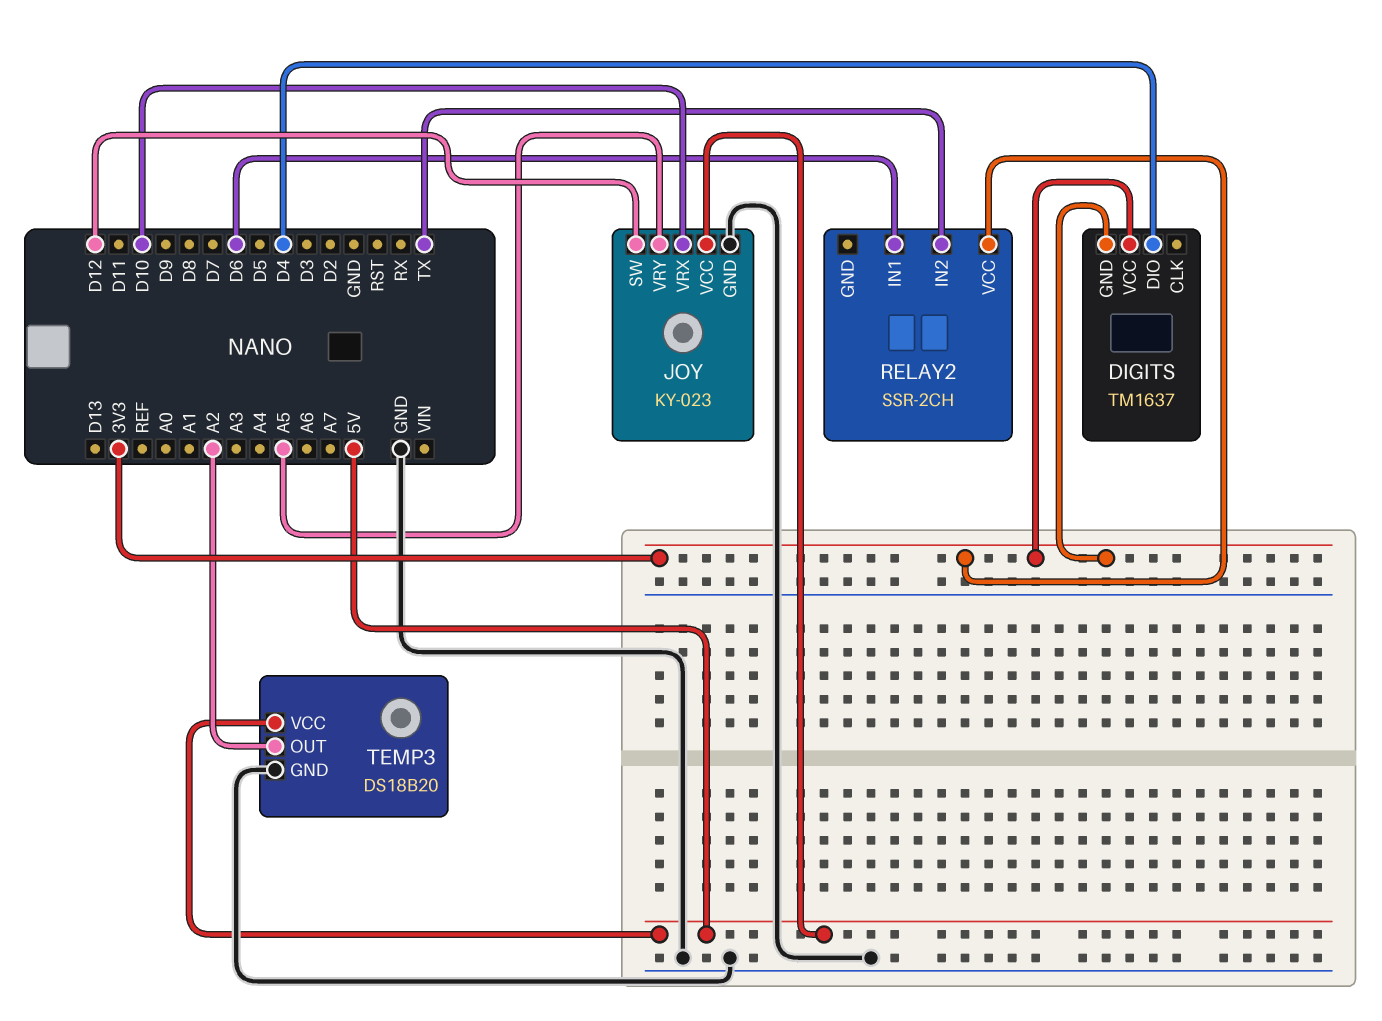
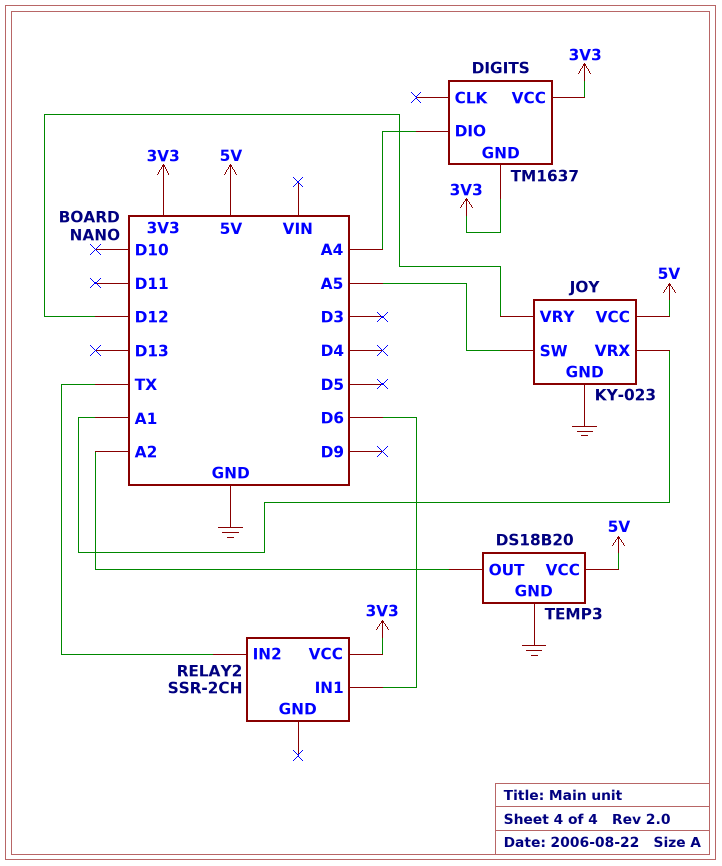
DIGITS pin DIO: D4 -> A4
JOY pin SW: D12 -> A5
JOY pin VRX: D10 -> A1
JOY pin VRY: A5 -> D12

